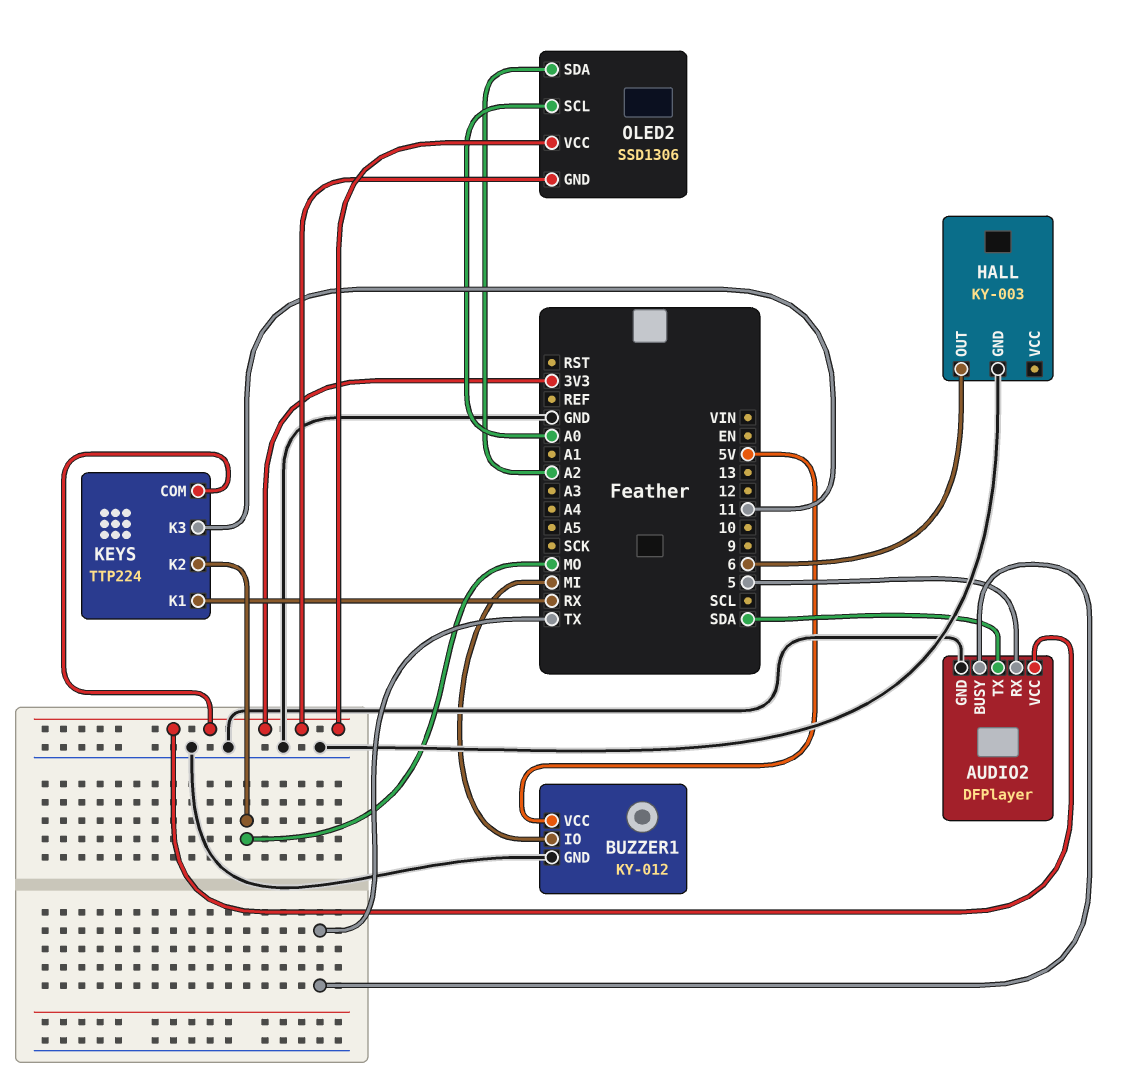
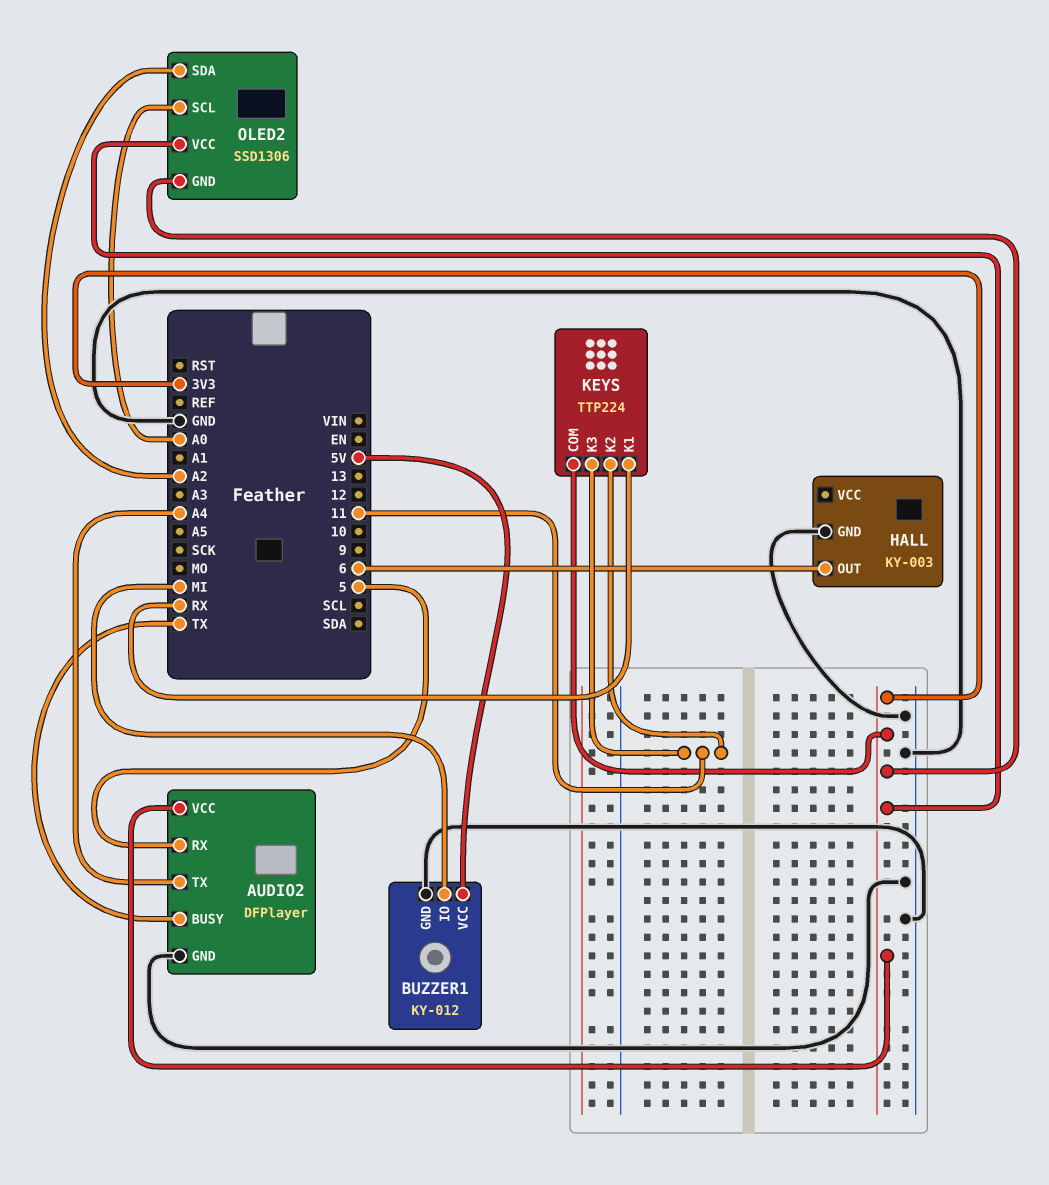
AUDIO2 pin TX: SDA -> A4
KEYS pin K2: MO -> 11

